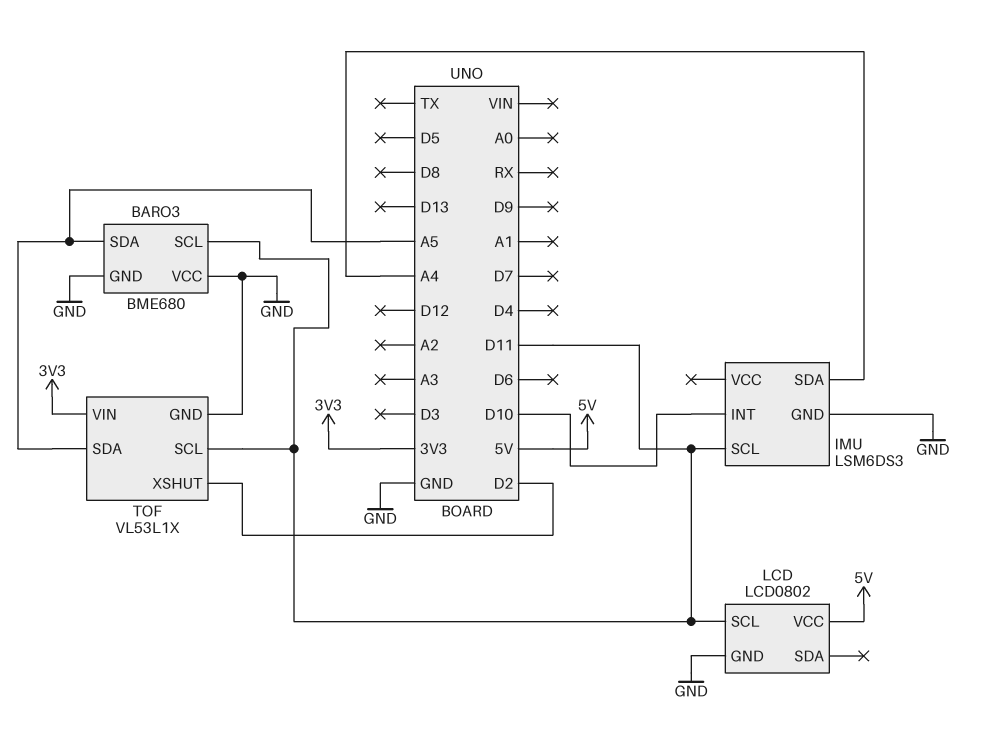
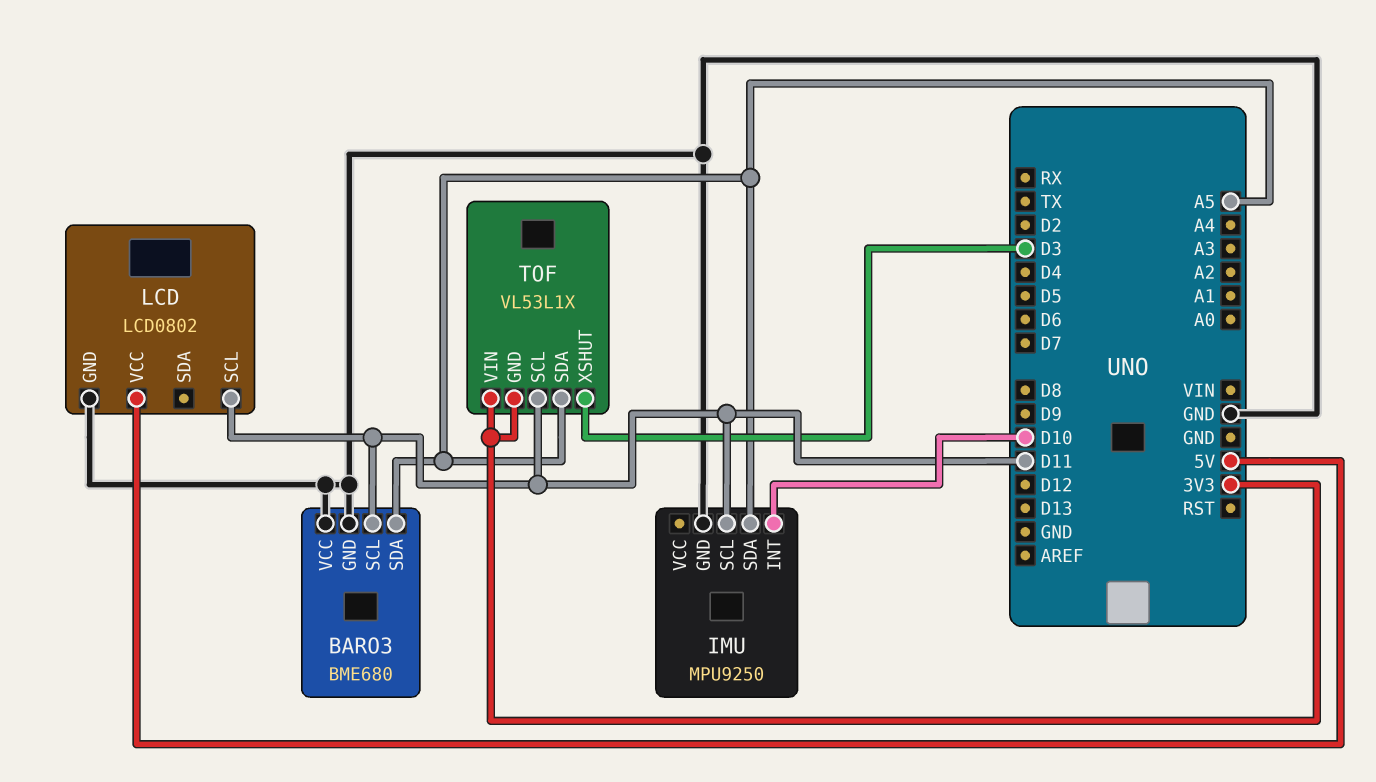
IMU: LSM6DS3 -> MPU9250
IMU pin SDA: A4 -> A5
TOF pin GND: GND -> 3V3
TOF pin XSHUT: D2 -> D3

